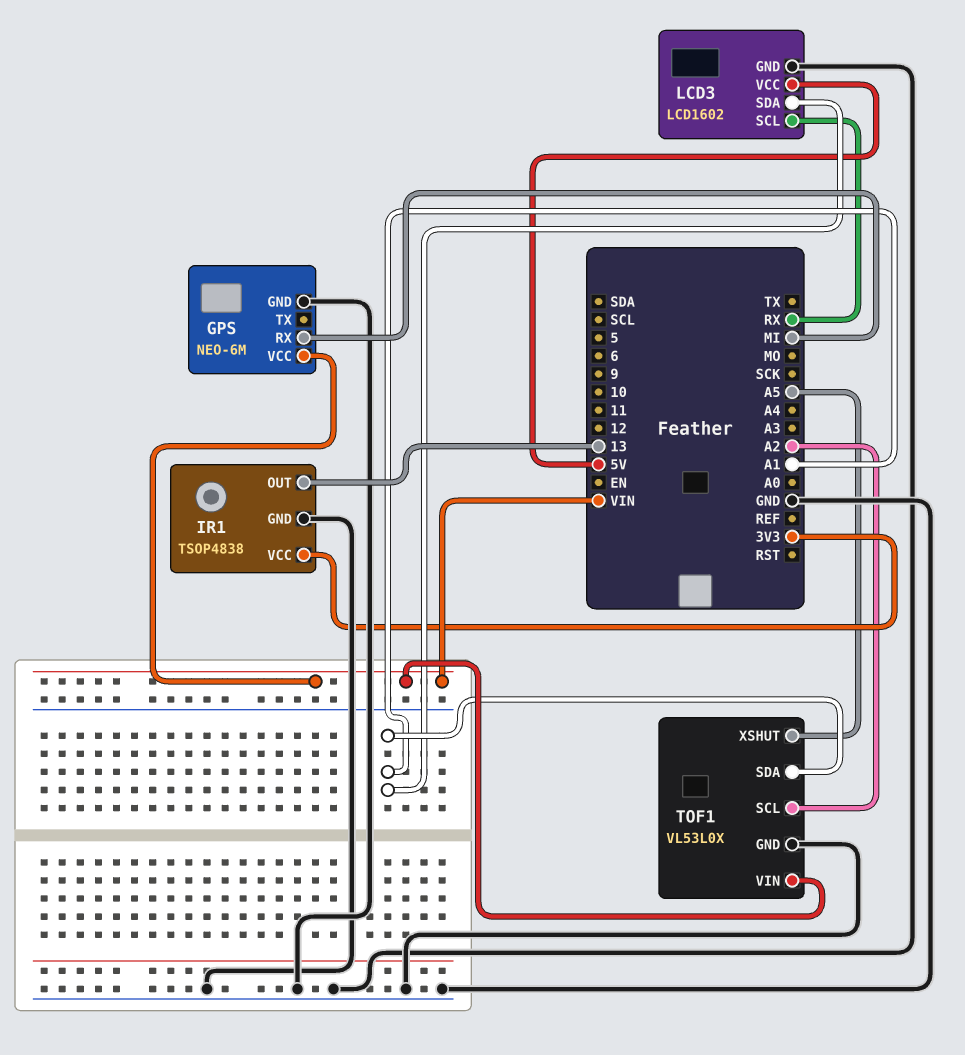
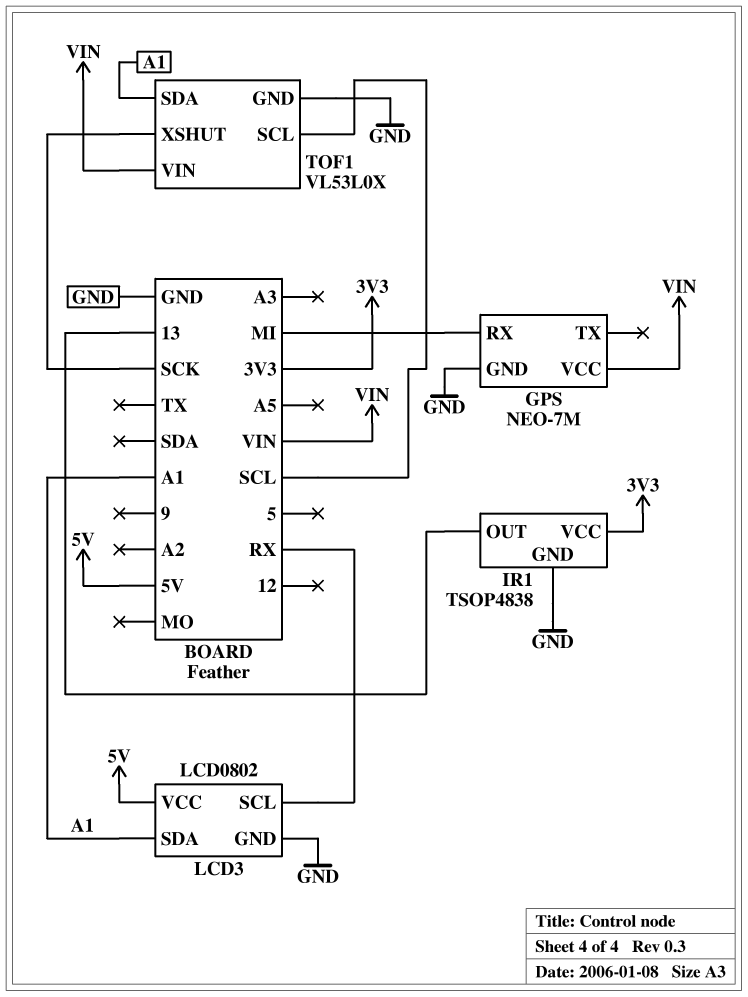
GPS: NEO-6M -> NEO-7M
LCD3: LCD1602 -> LCD0802
TOF1 pin SCL: A2 -> SCL
TOF1 pin XSHUT: A5 -> SCK

